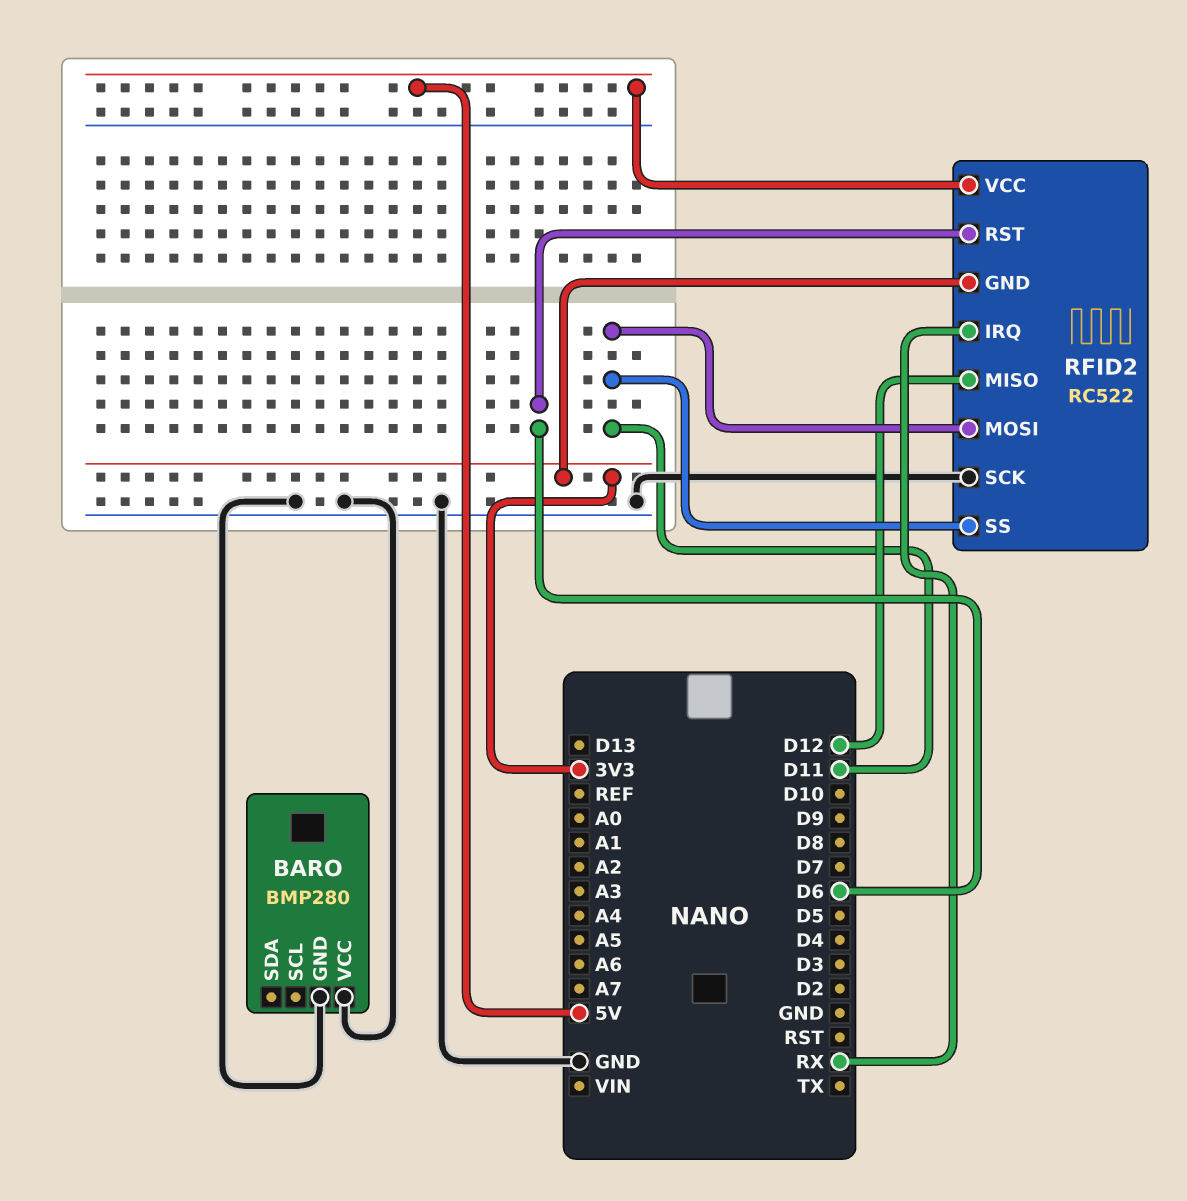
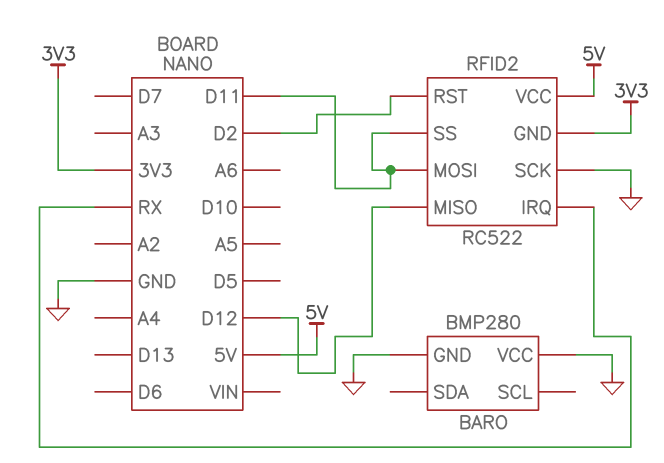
RFID2 pin RST: D6 -> D2

